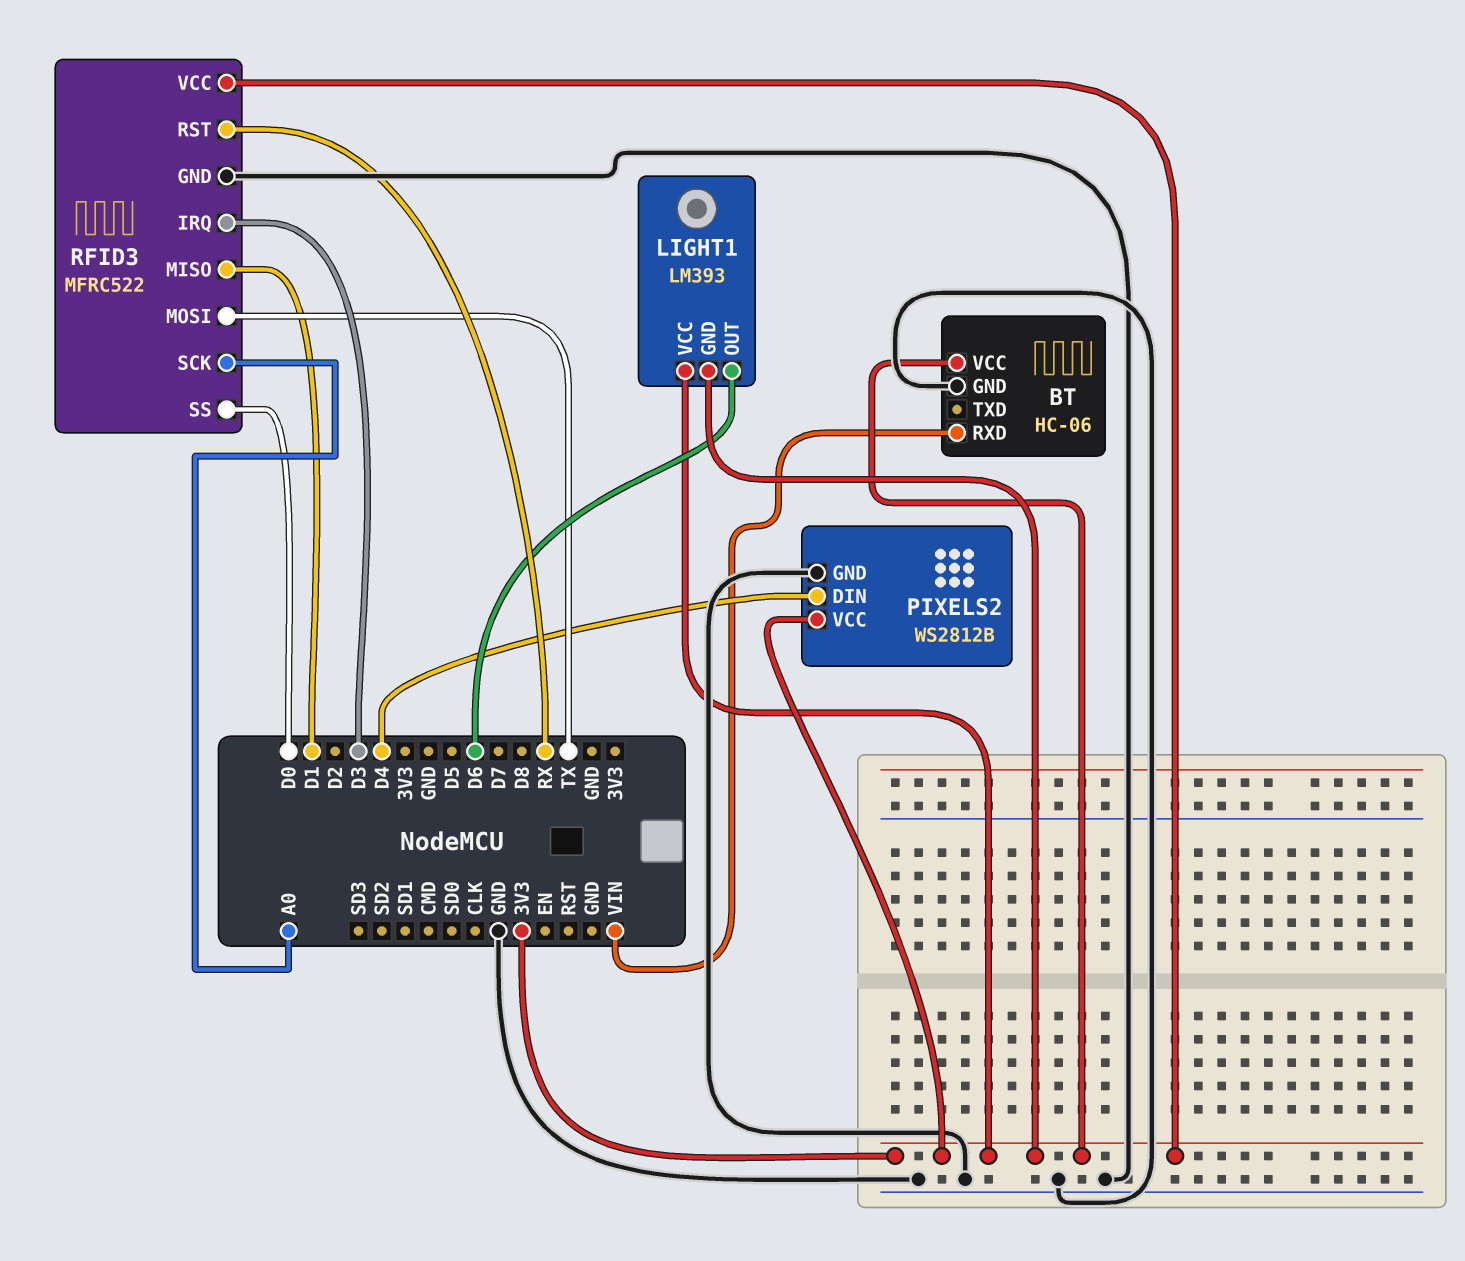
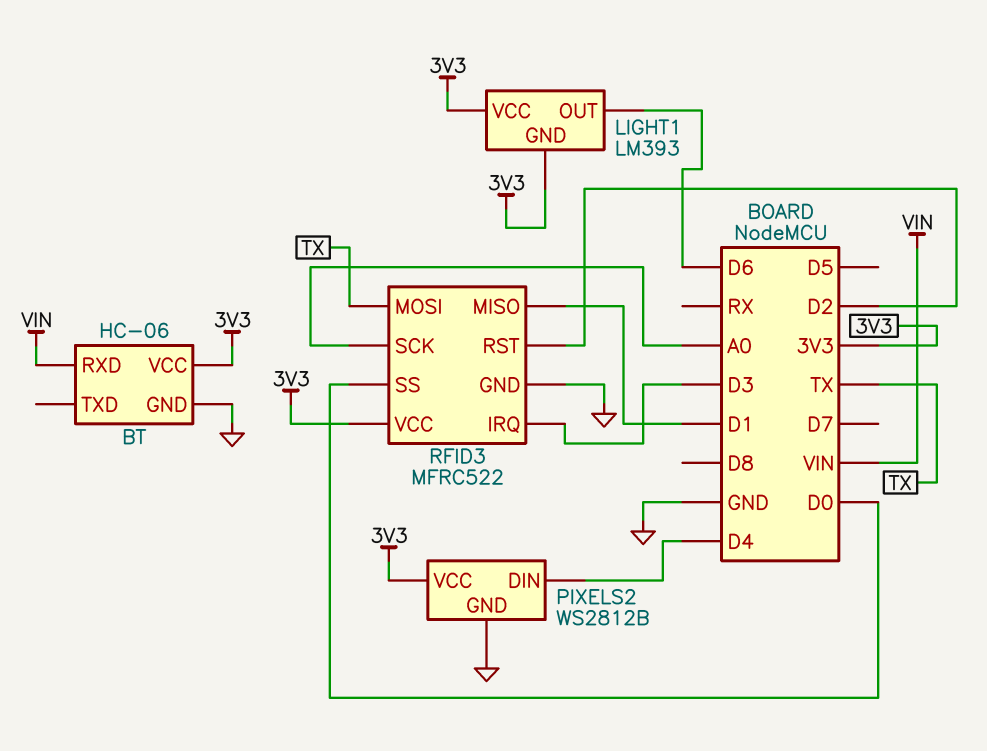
RFID3 pin RST: RX -> D2

